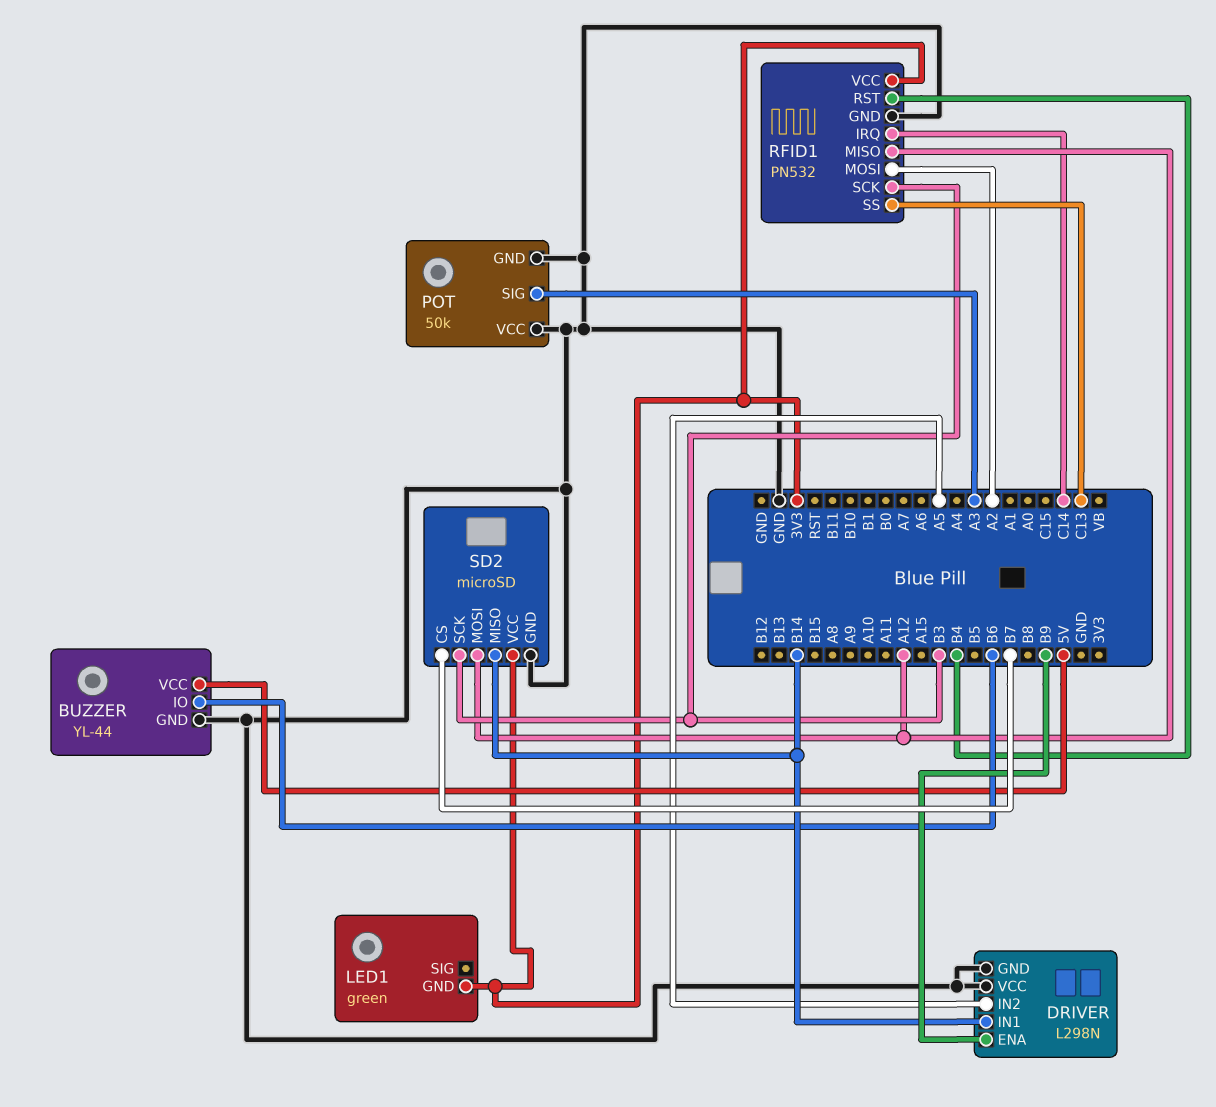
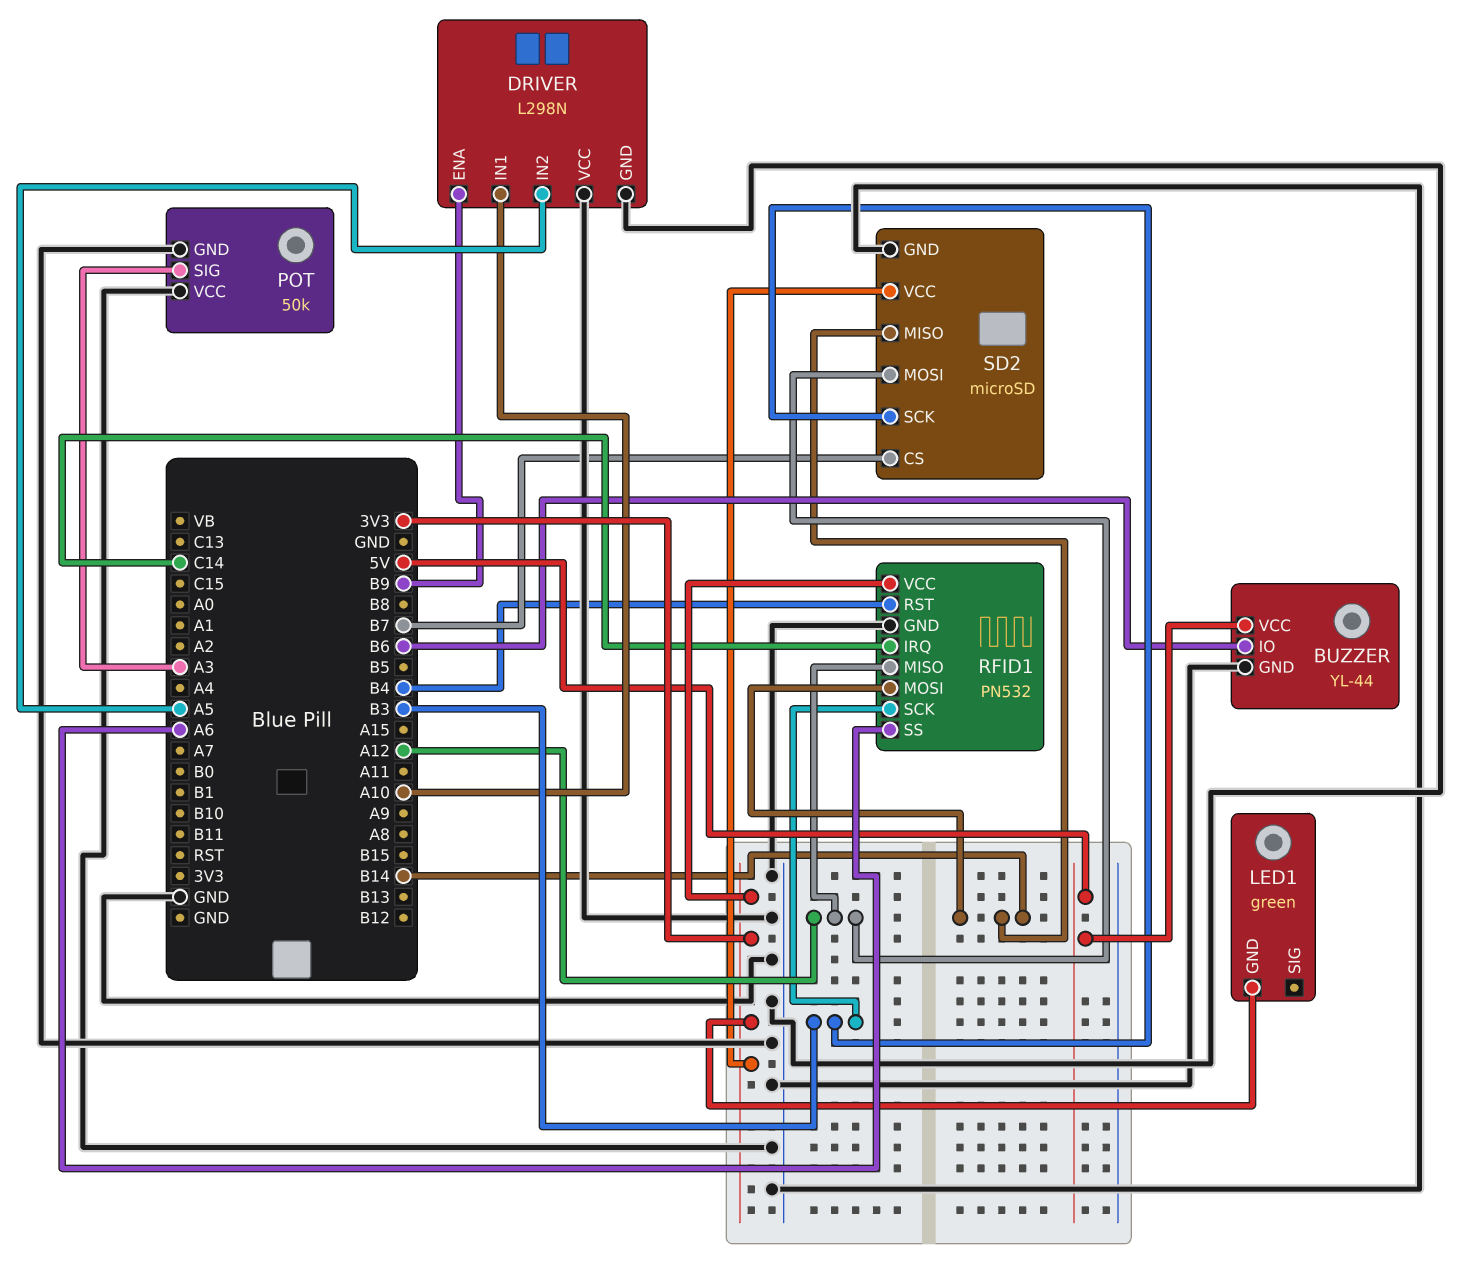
DRIVER pin IN1: B14 -> A10
RFID1 pin MOSI: A2 -> B14
RFID1 pin SS: C13 -> A6

